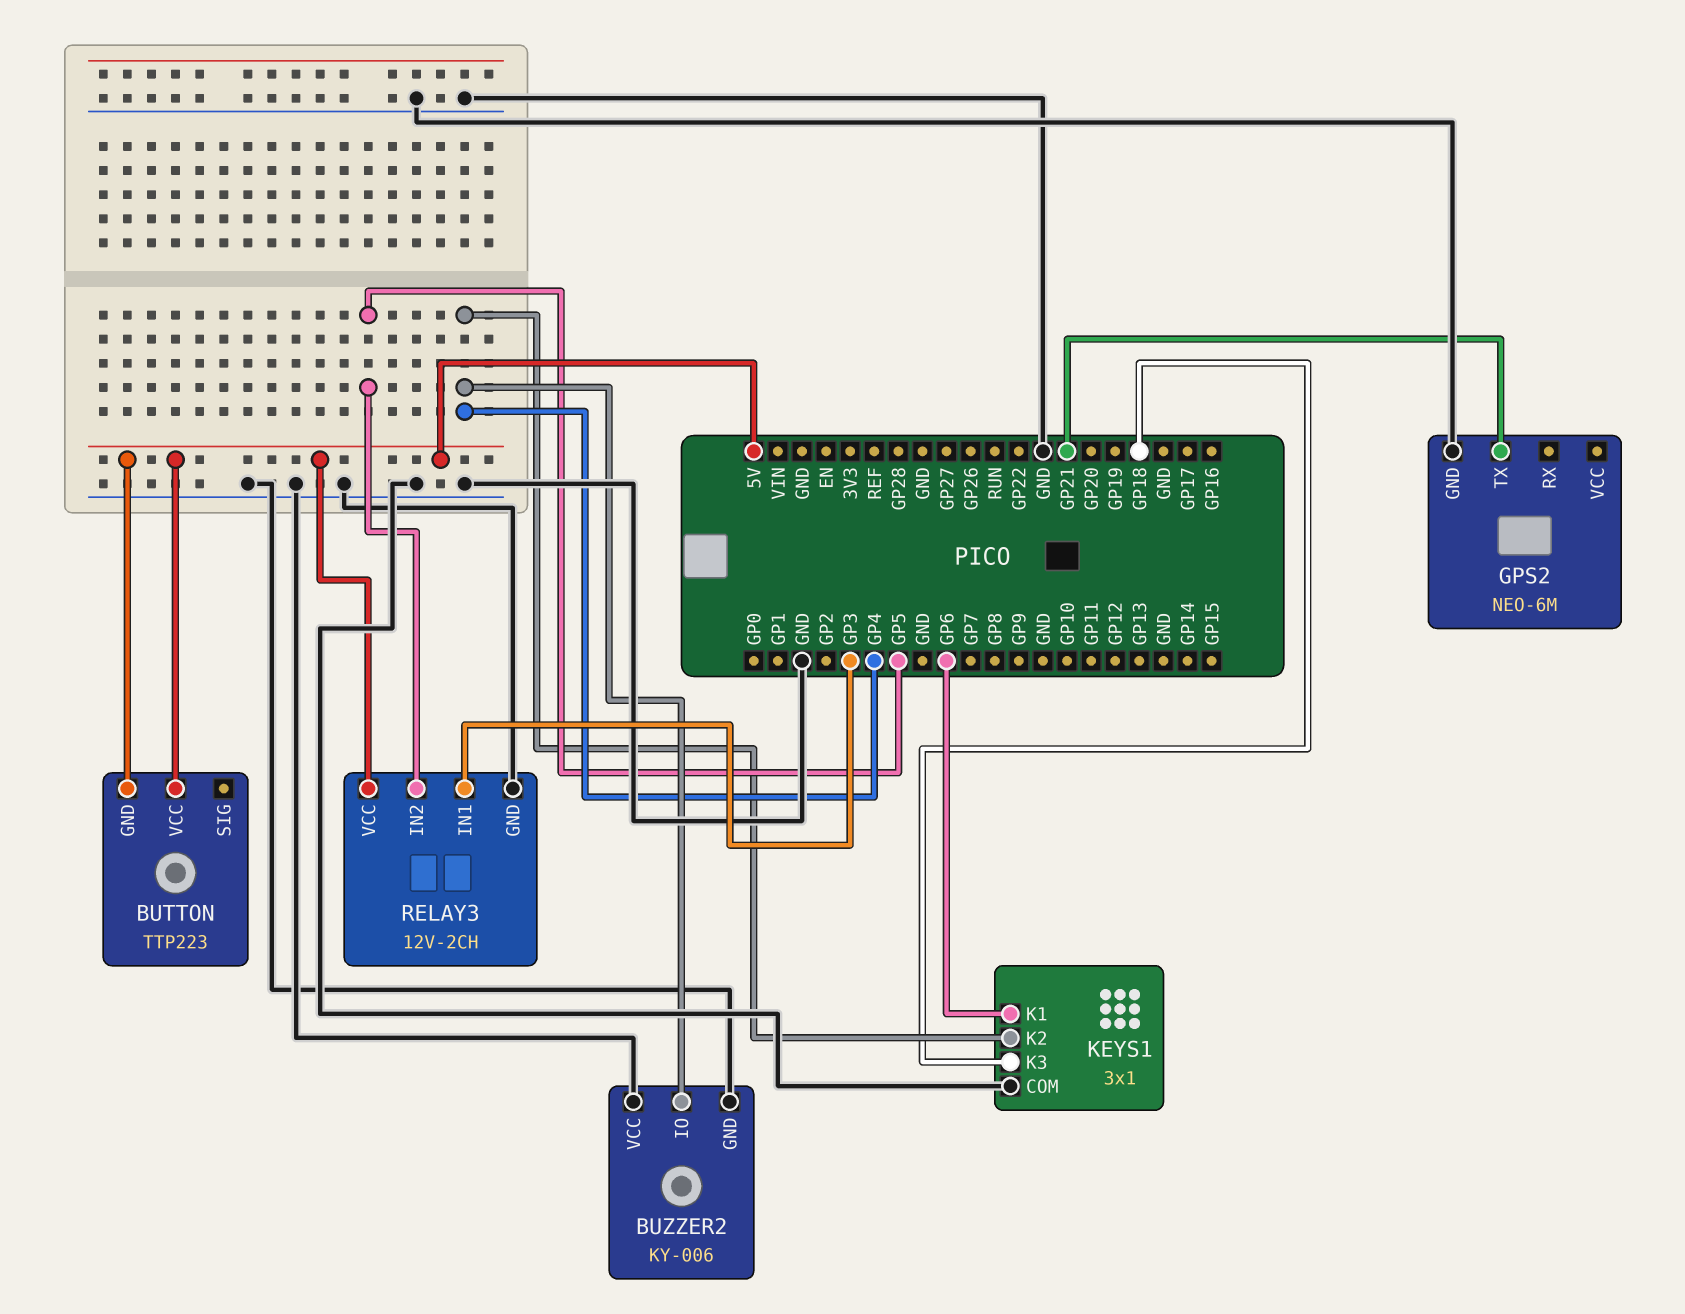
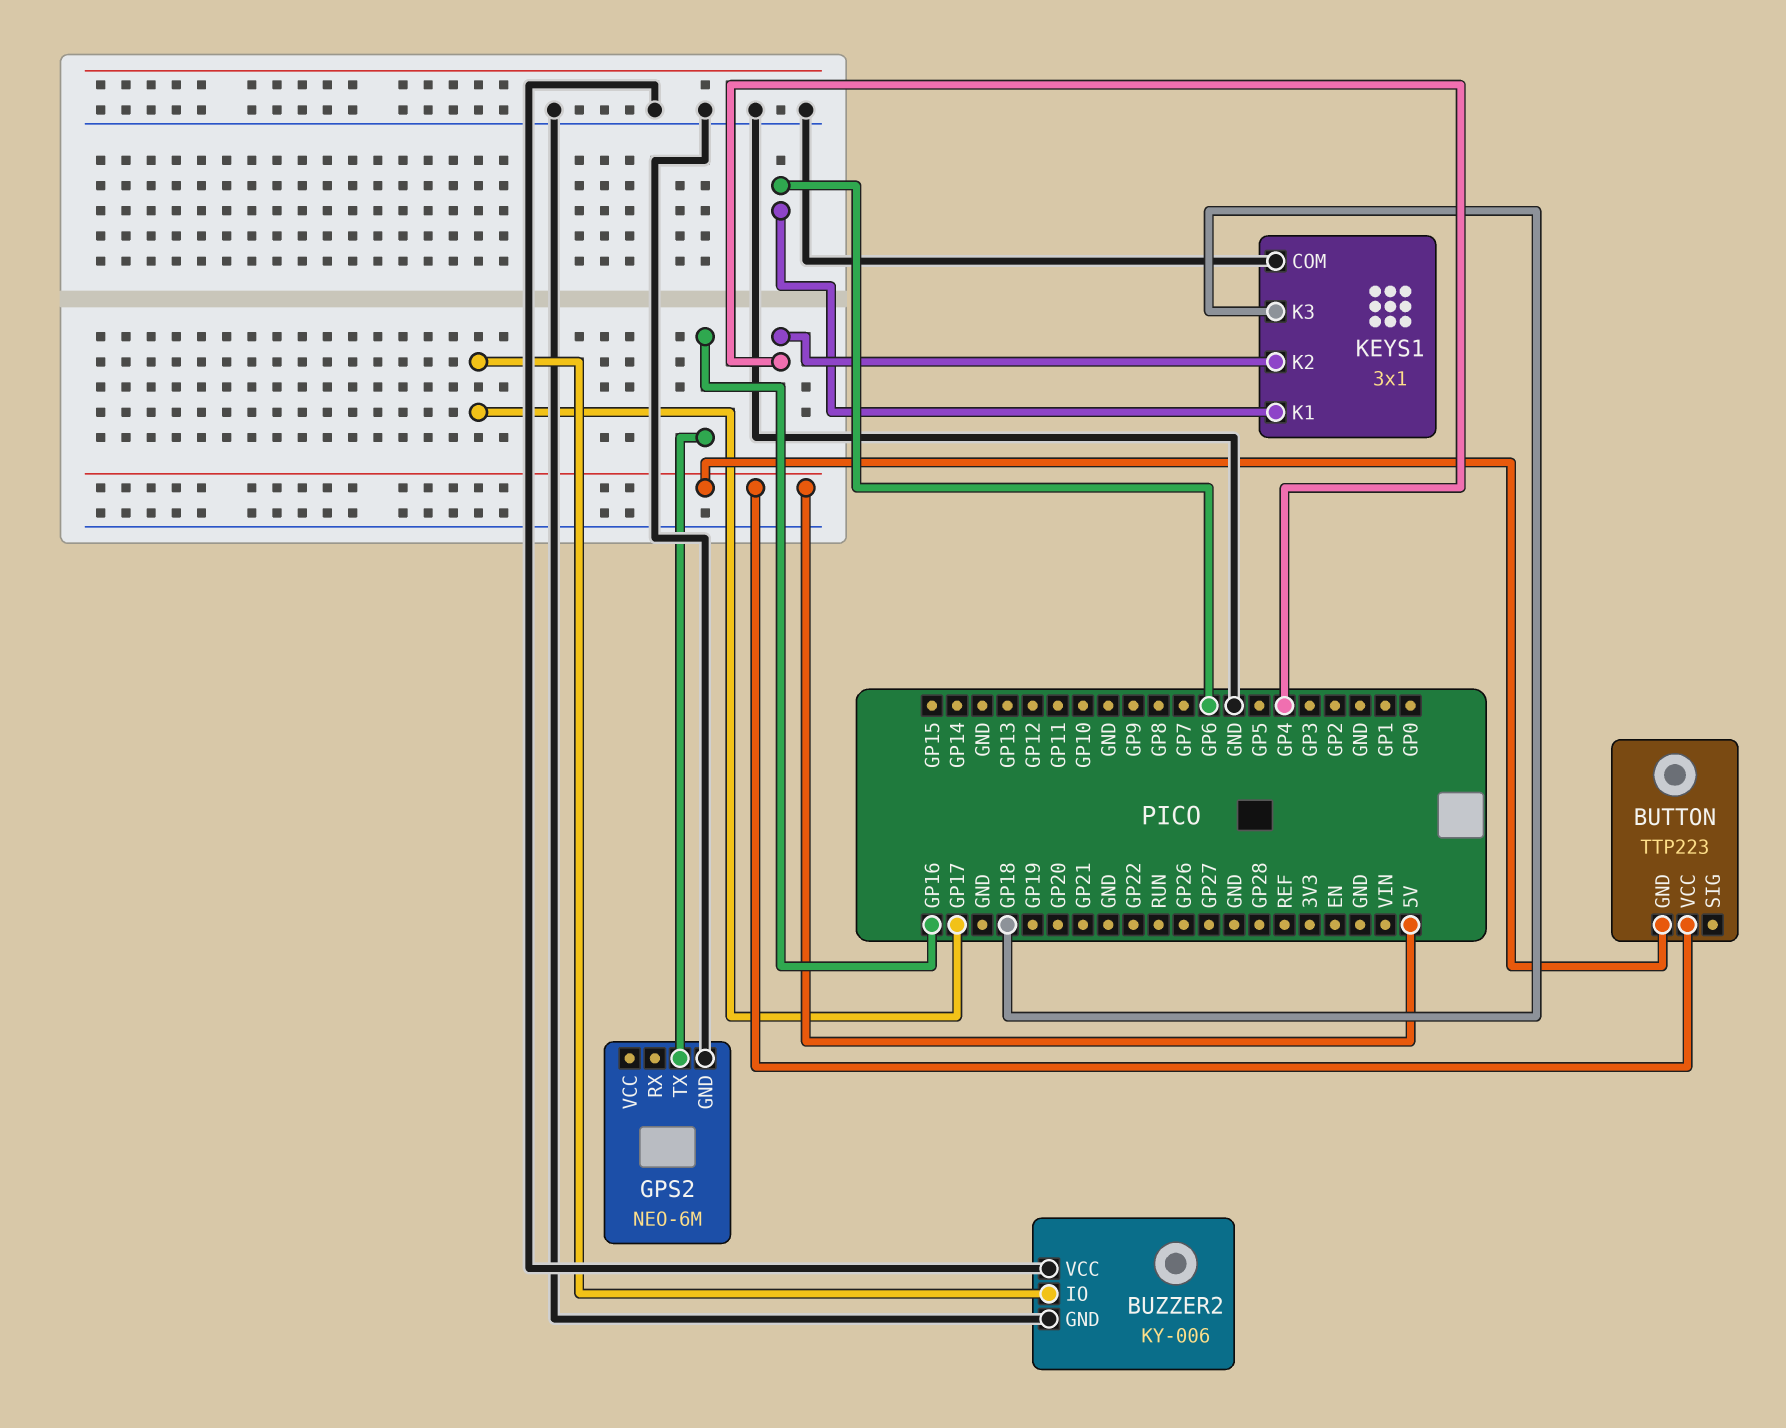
BUZZER2 pin IO: GP4 -> GP17
GPS2 pin TX: GP21 -> GP16
RELAY3: 12V-2CH -> none
RELAY3 pin GND: GND -> none
RELAY3 pin IN1: GP3 -> none
RELAY3 pin IN2: GP5 -> none
RELAY3 pin VCC: 5V -> none

